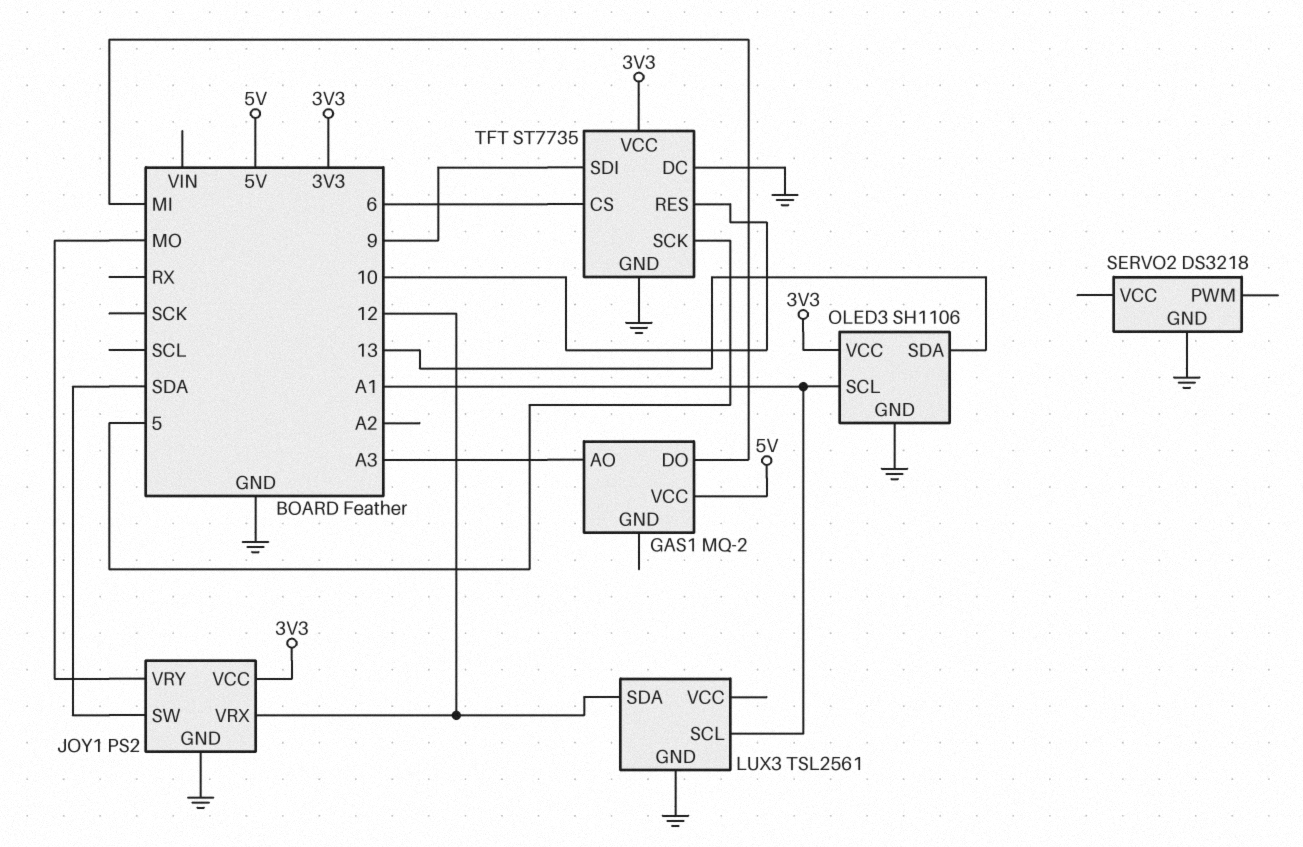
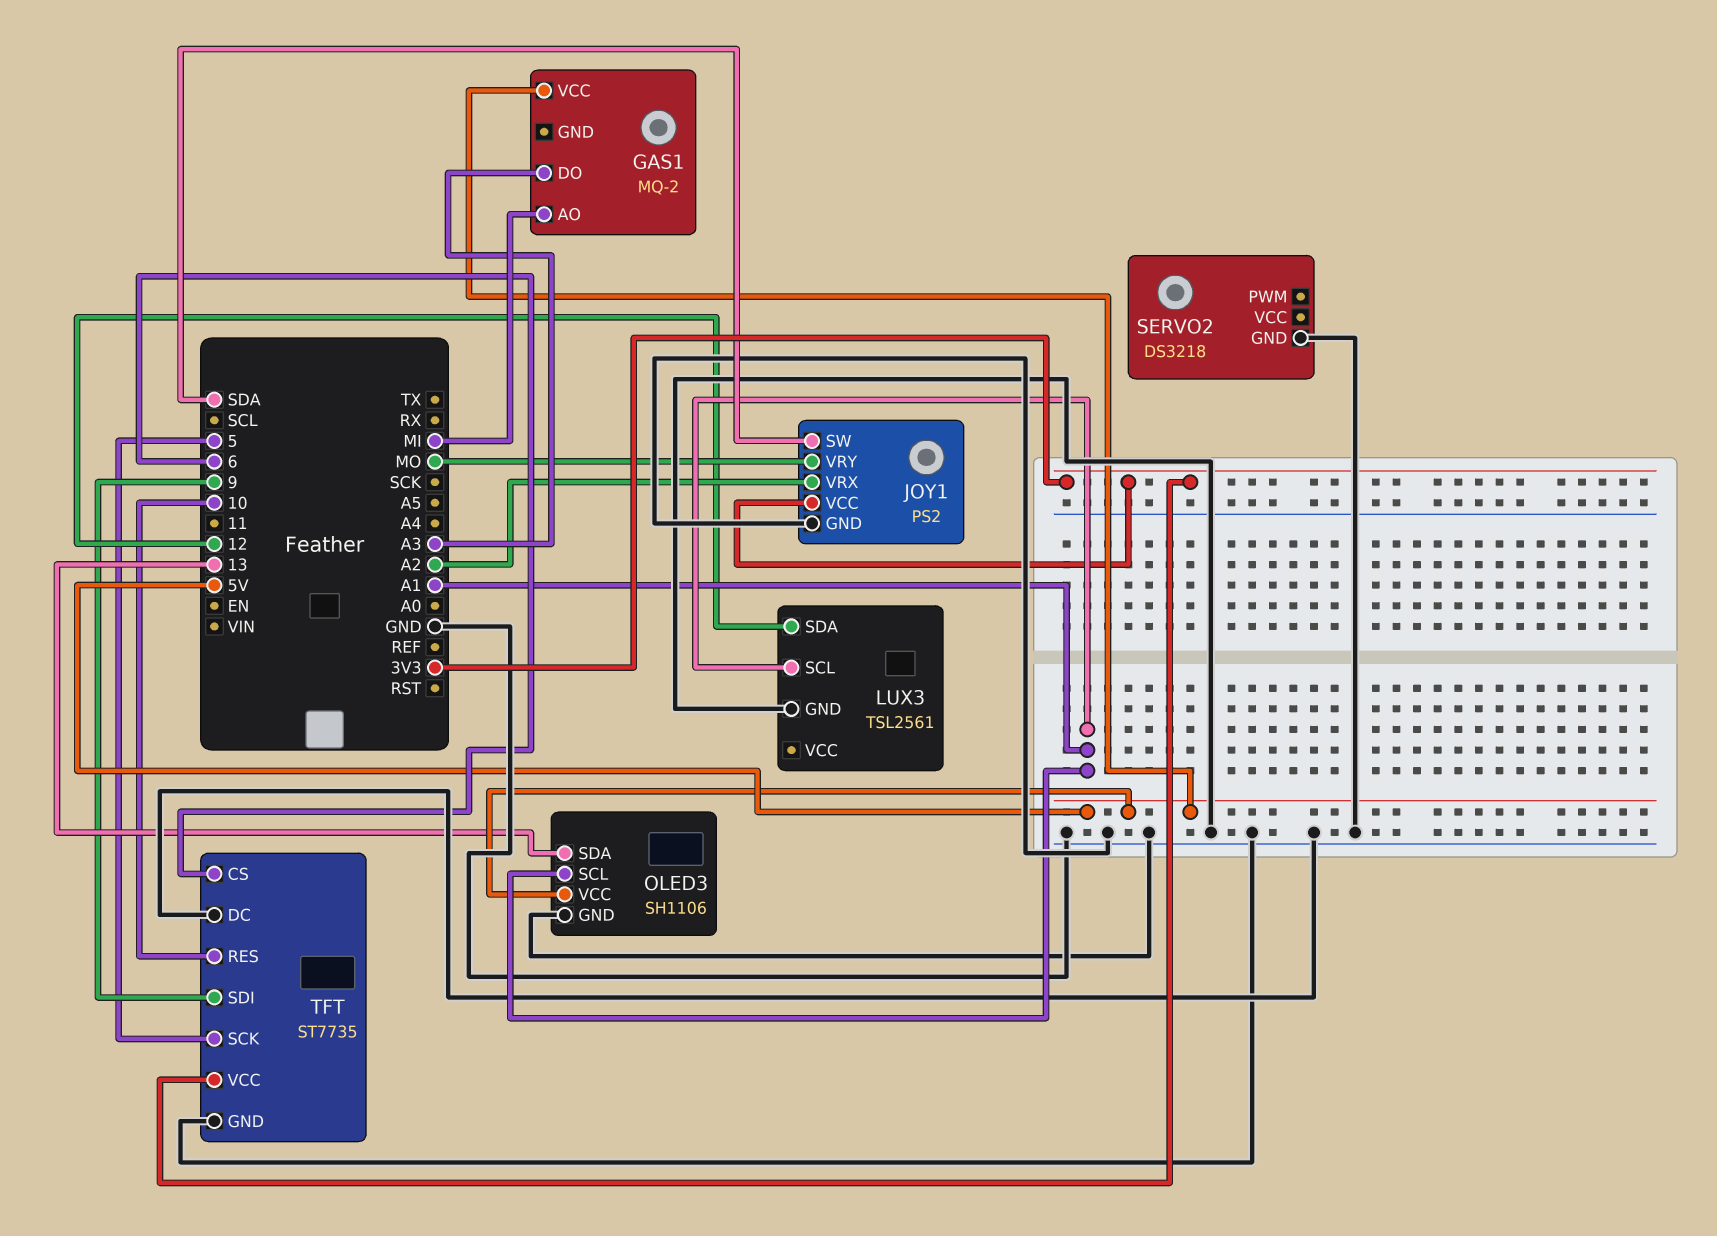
GAS1 pin AO: A3 -> MI
GAS1 pin DO: MI -> A3
JOY1 pin VRX: 12 -> A2
OLED3 pin VCC: 3V3 -> 5V

